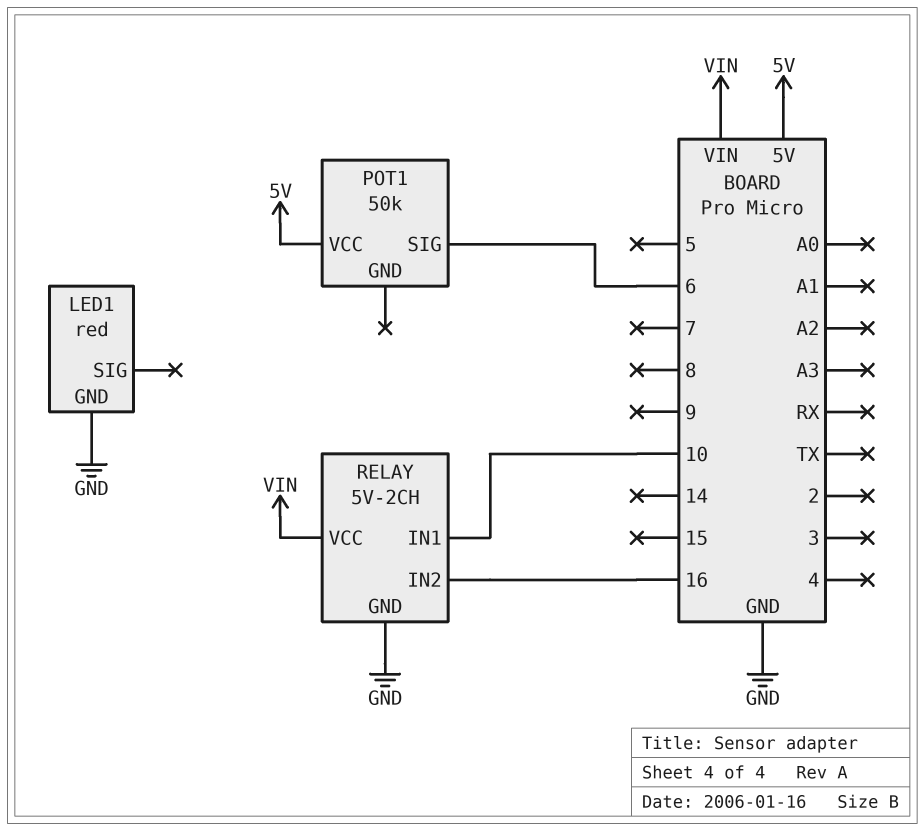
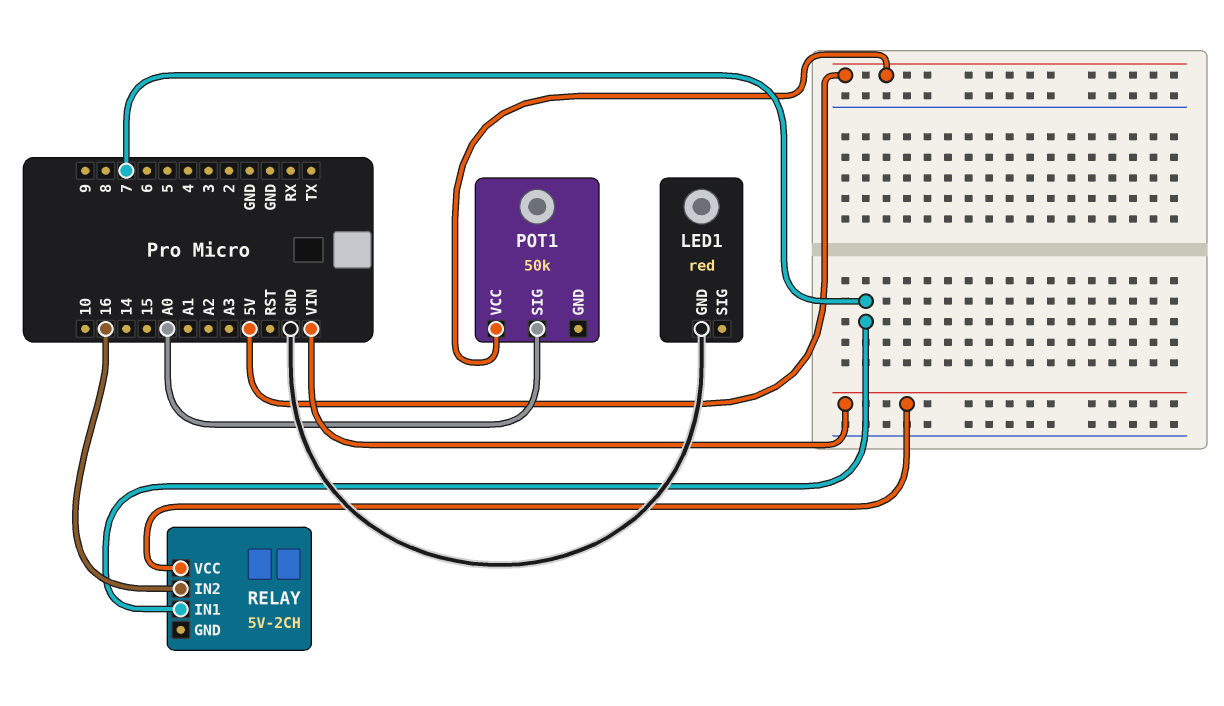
POT1 pin SIG: 6 -> A0
RELAY pin GND: GND -> none
RELAY pin IN1: 10 -> 7

